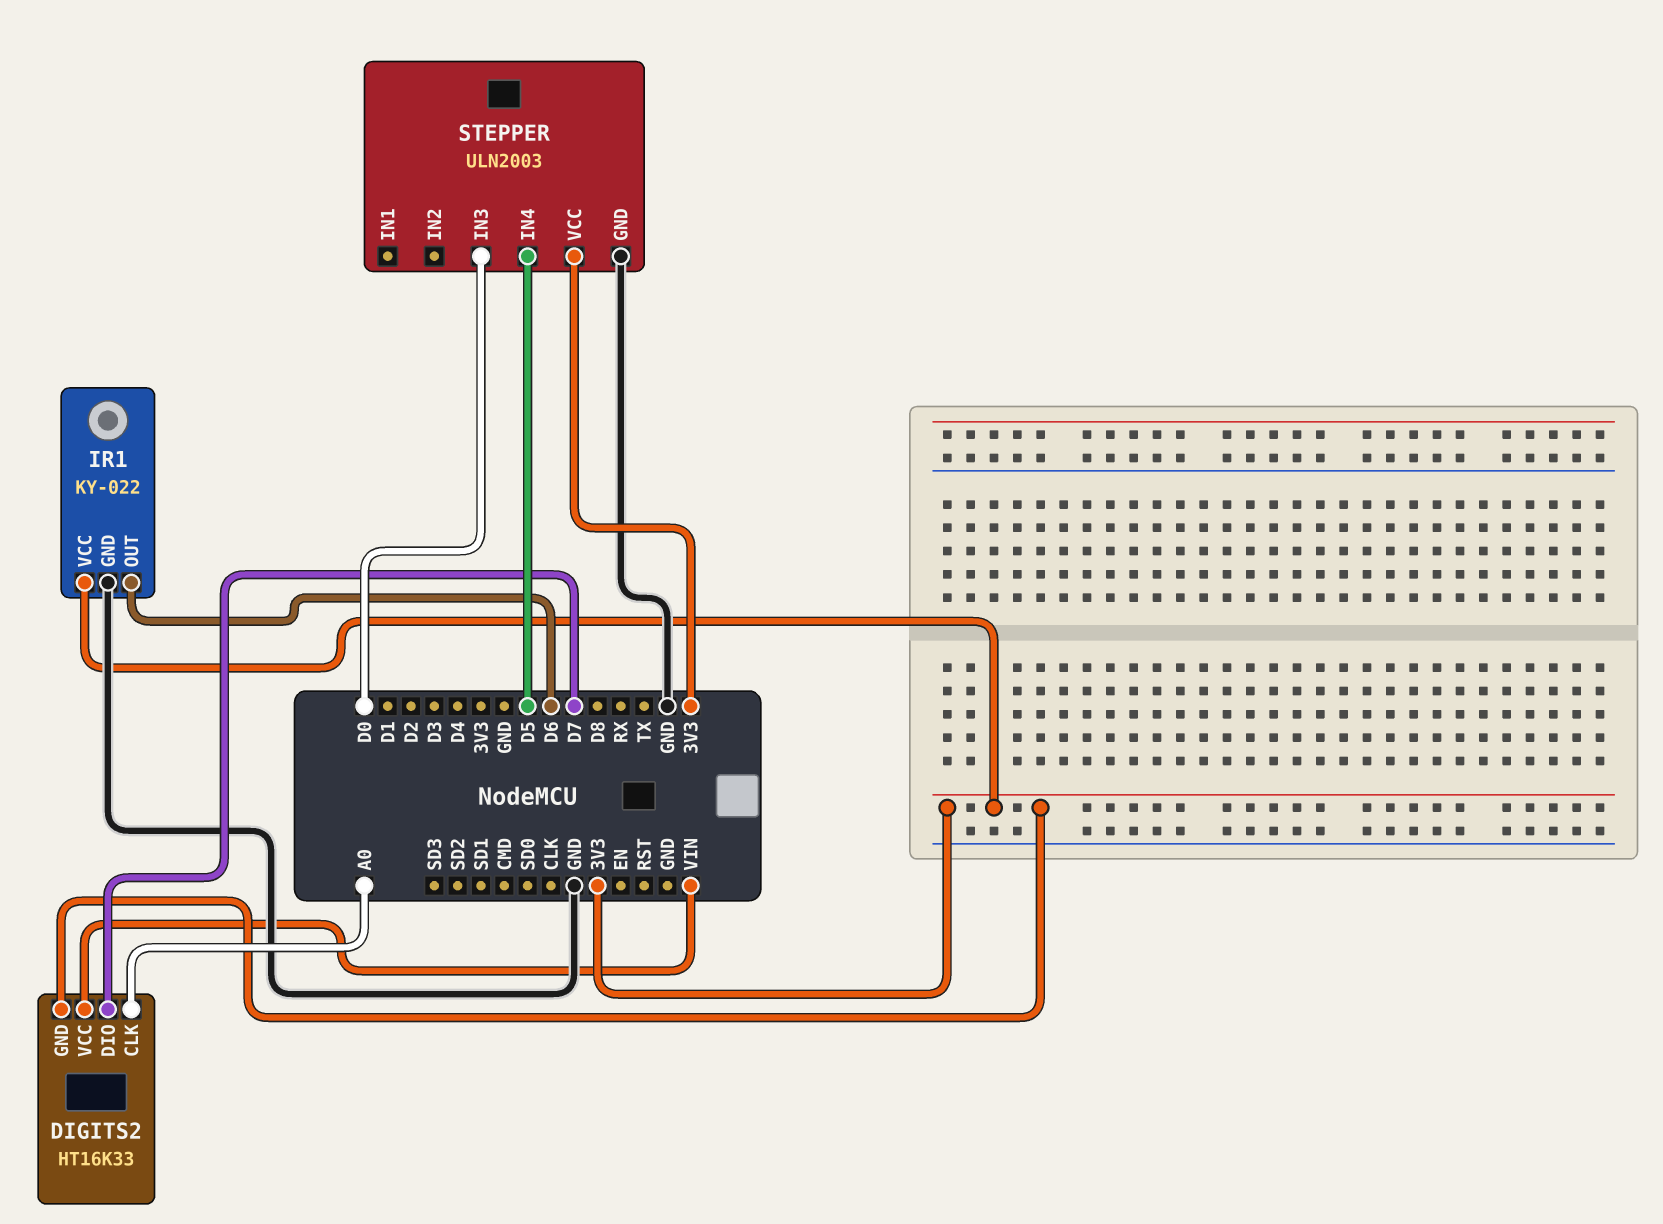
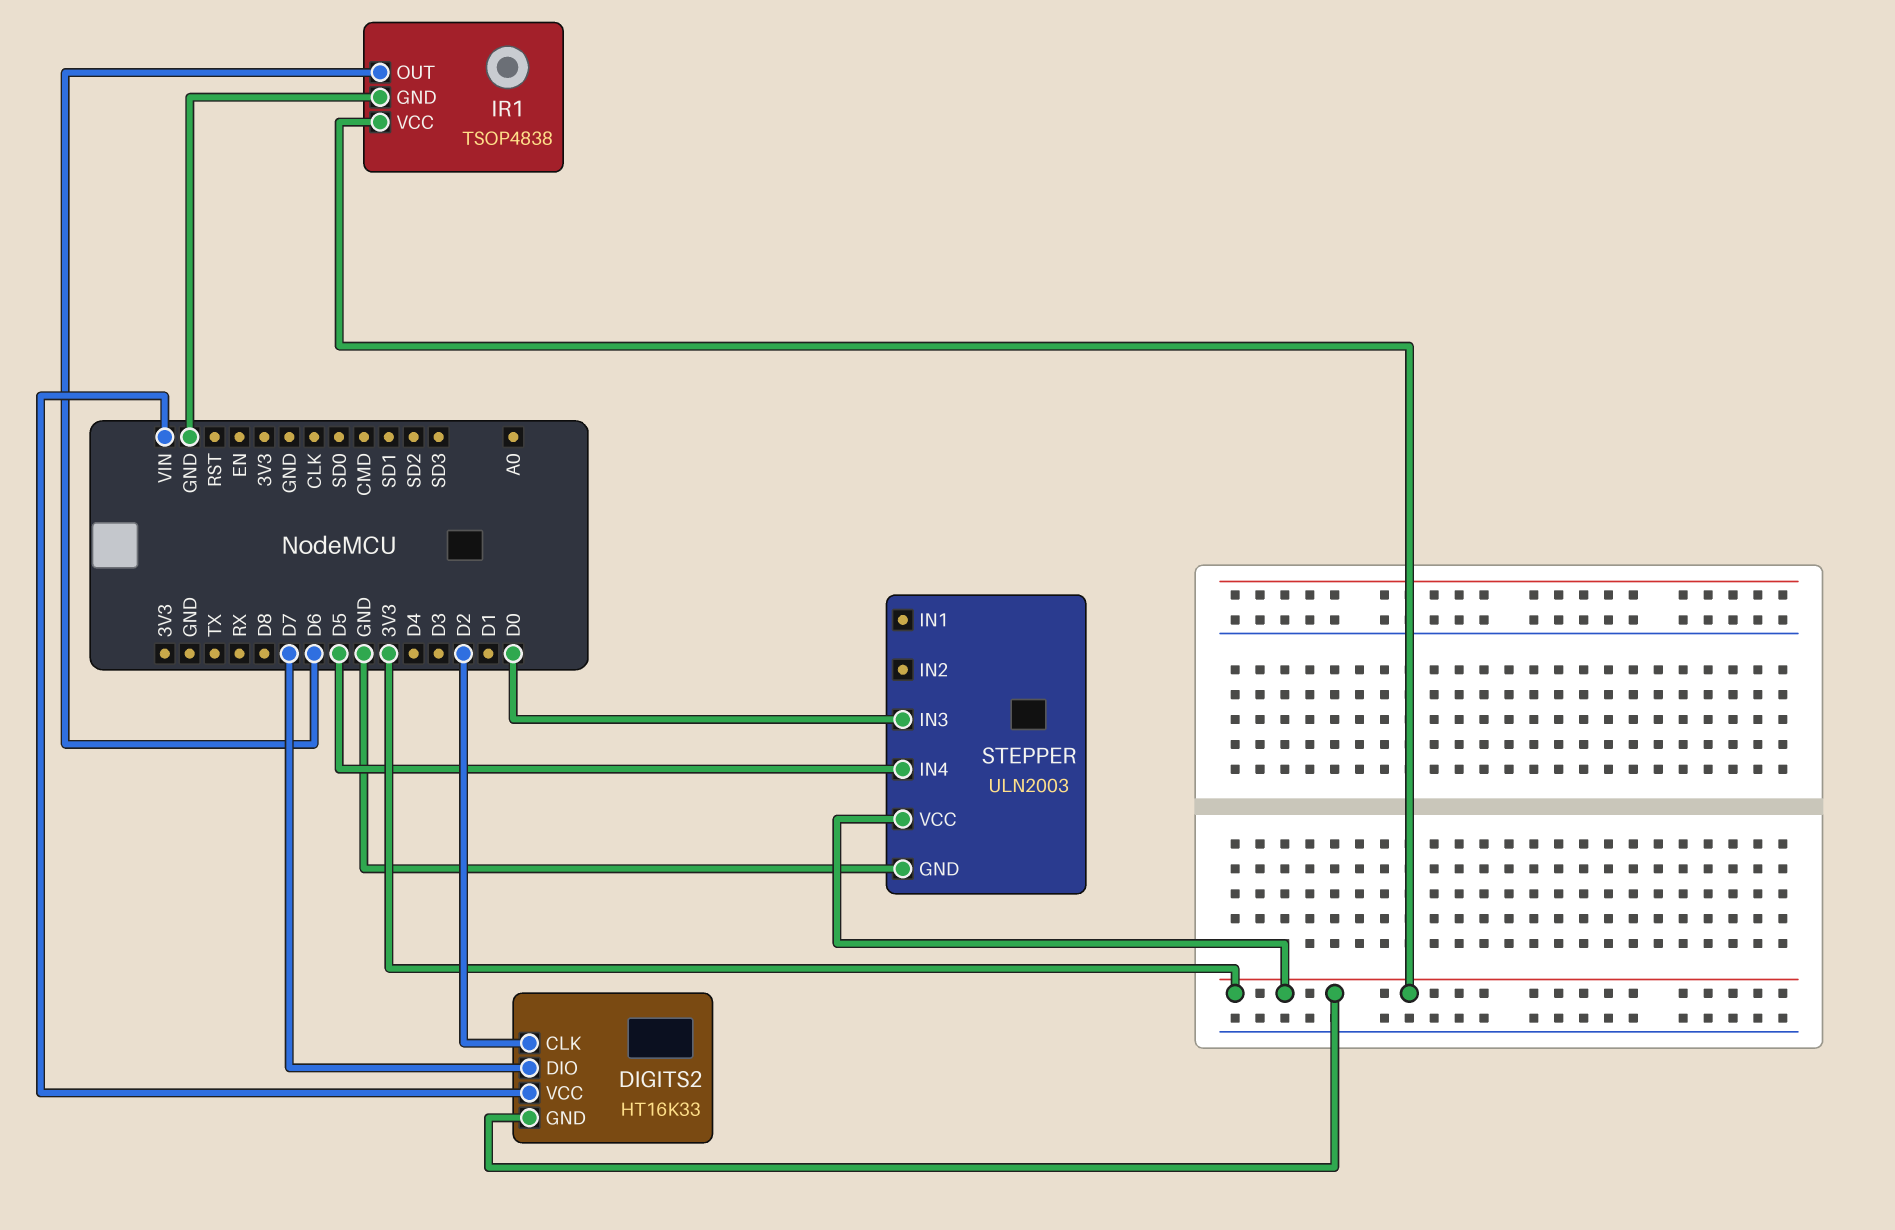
DIGITS2 pin CLK: A0 -> D2
IR1: KY-022 -> TSOP4838

